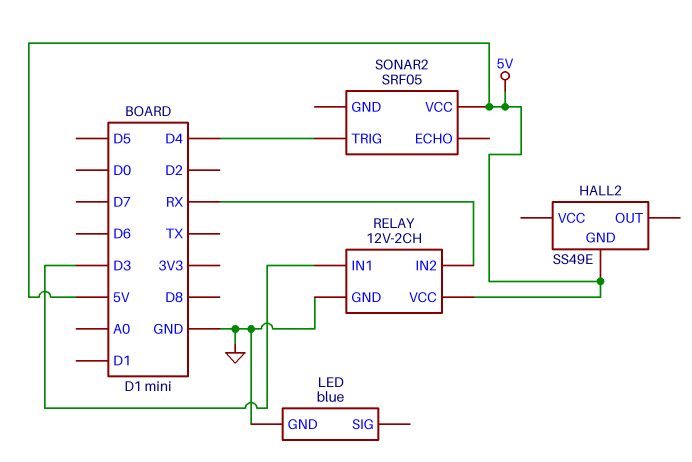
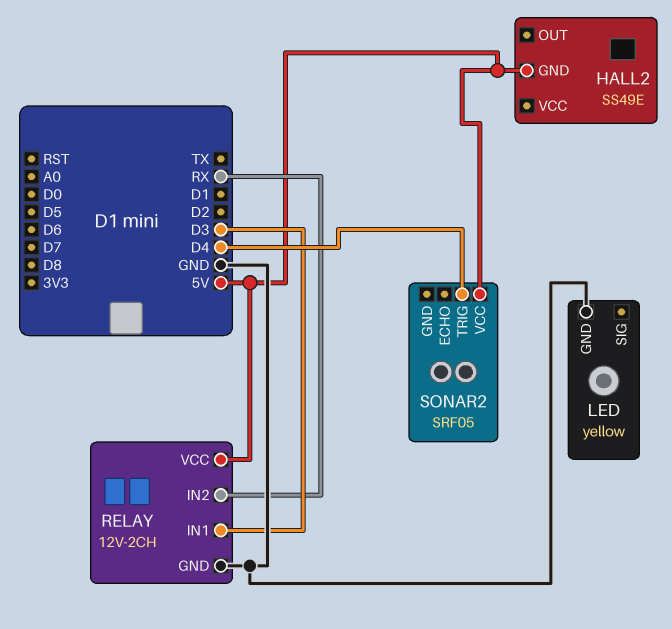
LED: blue -> yellow

